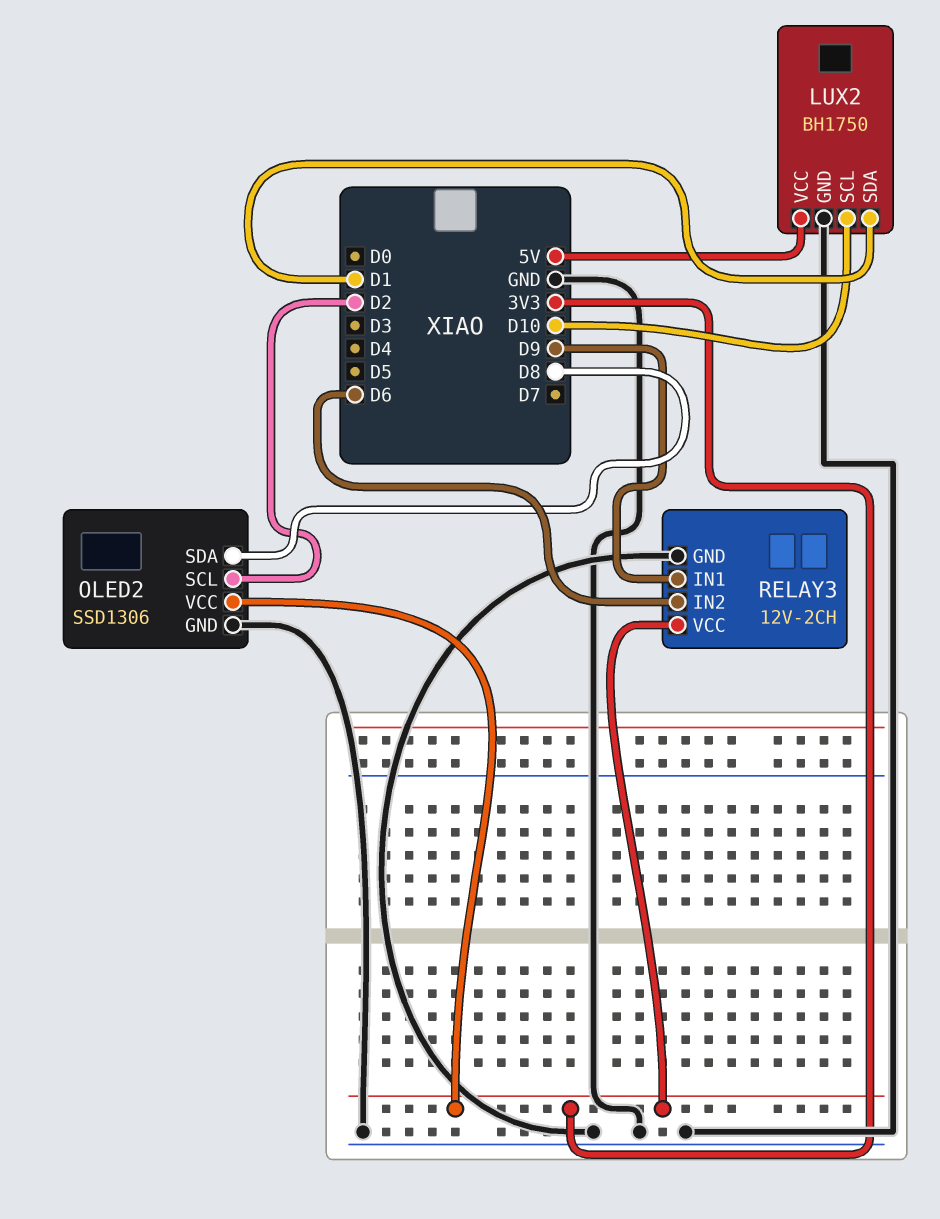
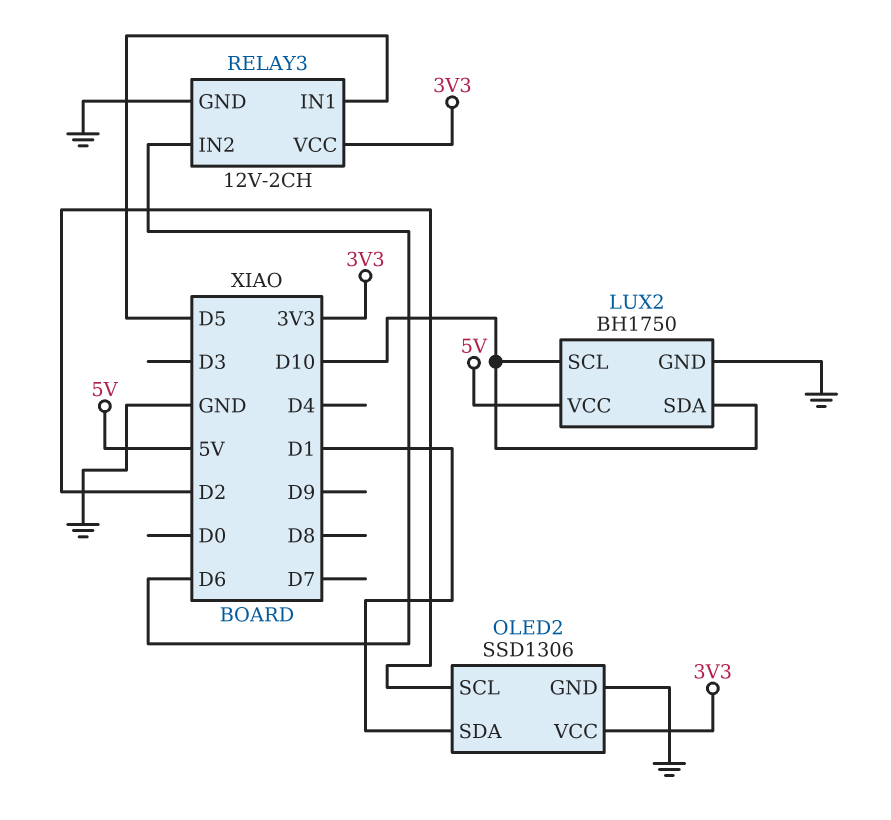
LUX2 pin SDA: D1 -> D10
OLED2 pin SDA: D8 -> D1
RELAY3 pin IN1: D9 -> D5

